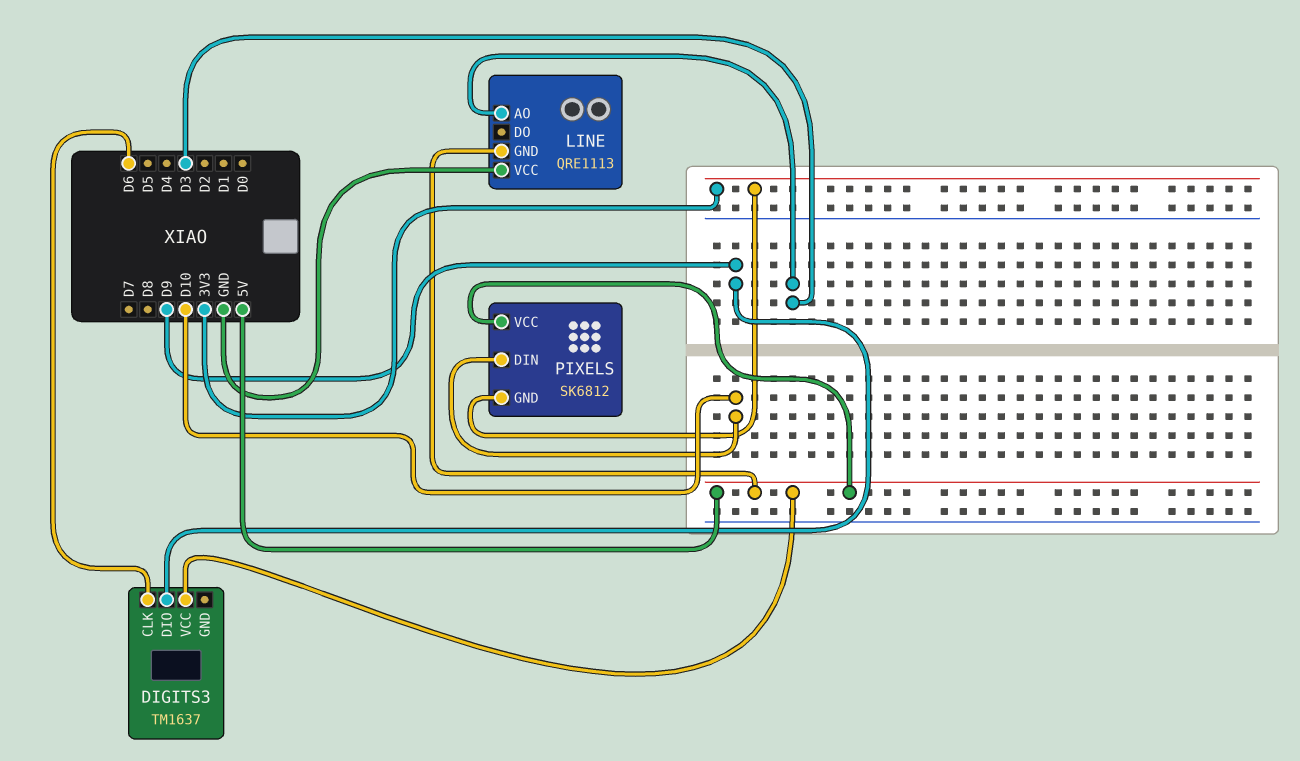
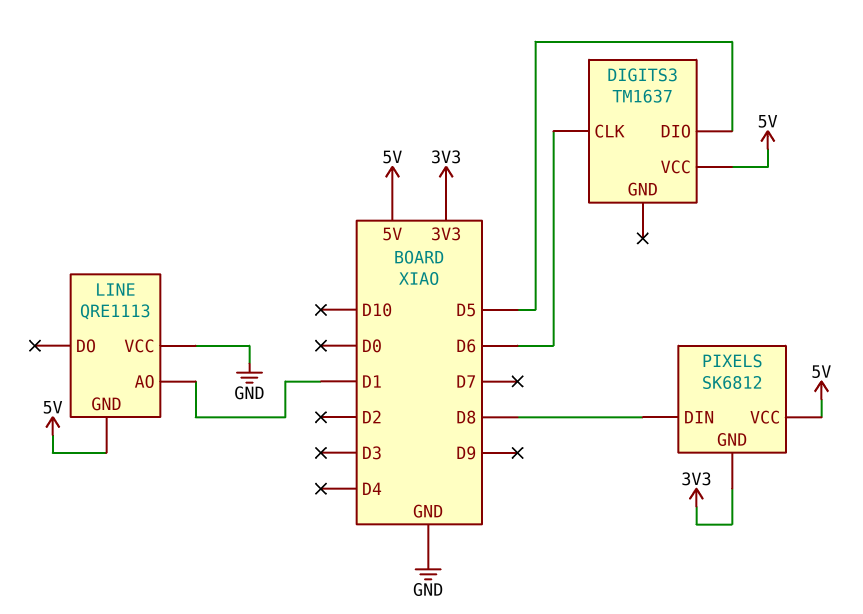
DIGITS3 pin DIO: D9 -> D5
LINE pin AO: D3 -> D1
PIXELS pin DIN: D10 -> D8

